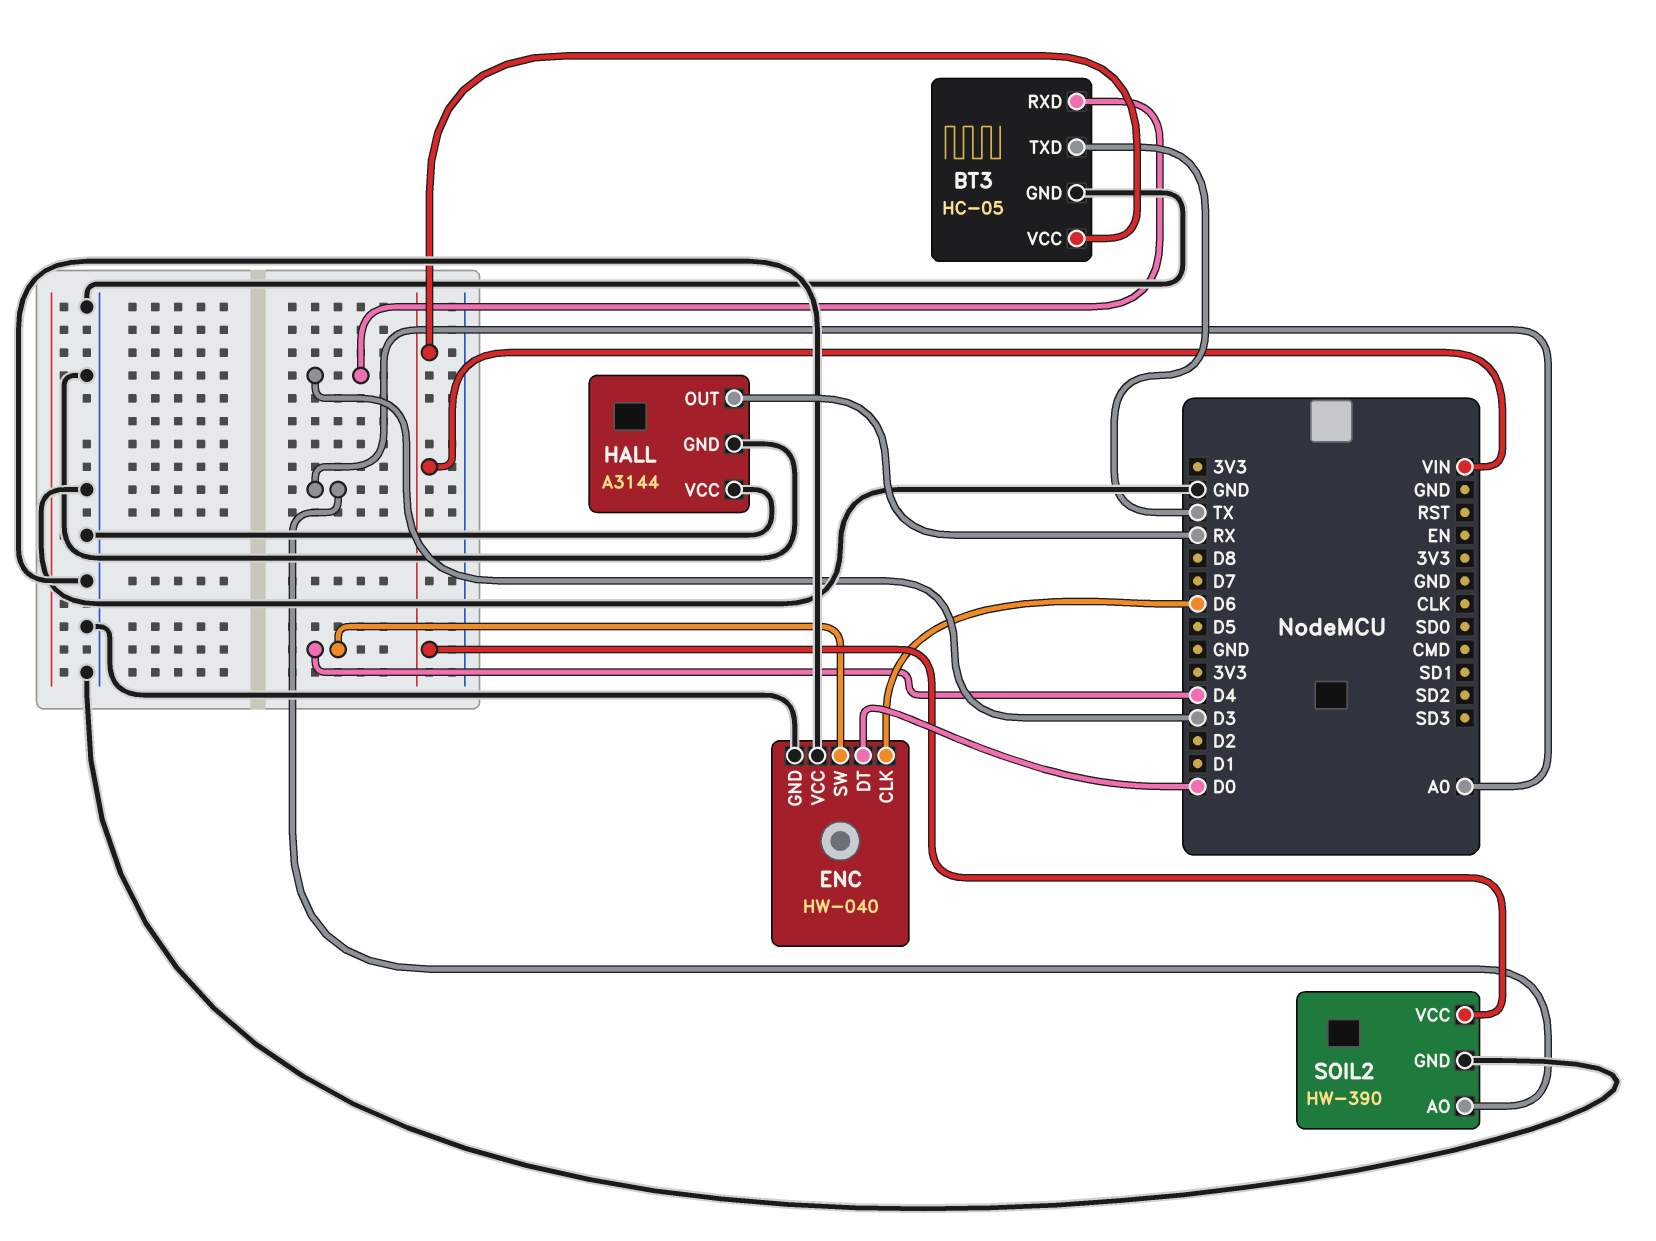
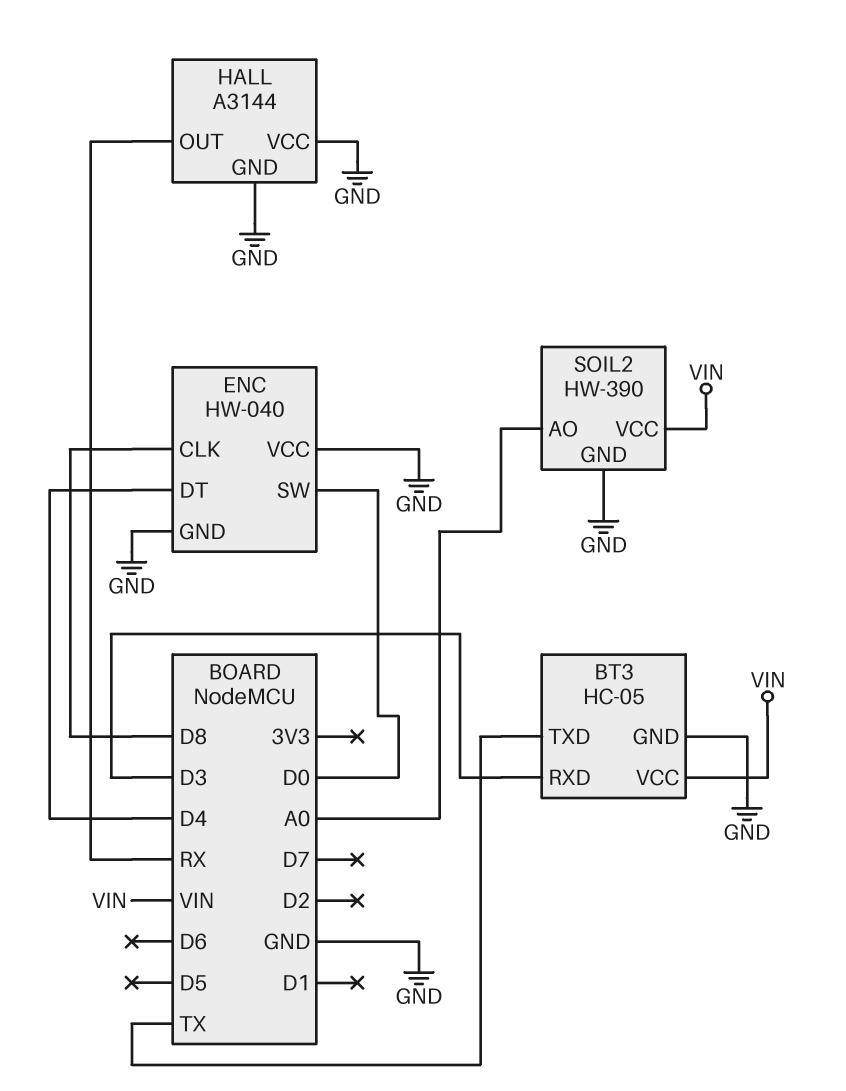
ENC pin CLK: D6 -> D8
ENC pin DT: D0 -> D4
ENC pin SW: D4 -> D0

